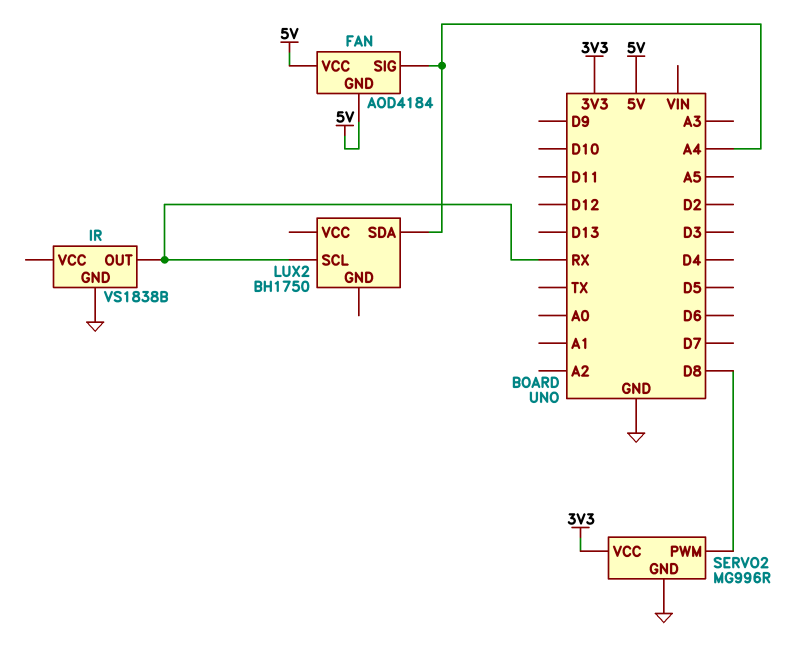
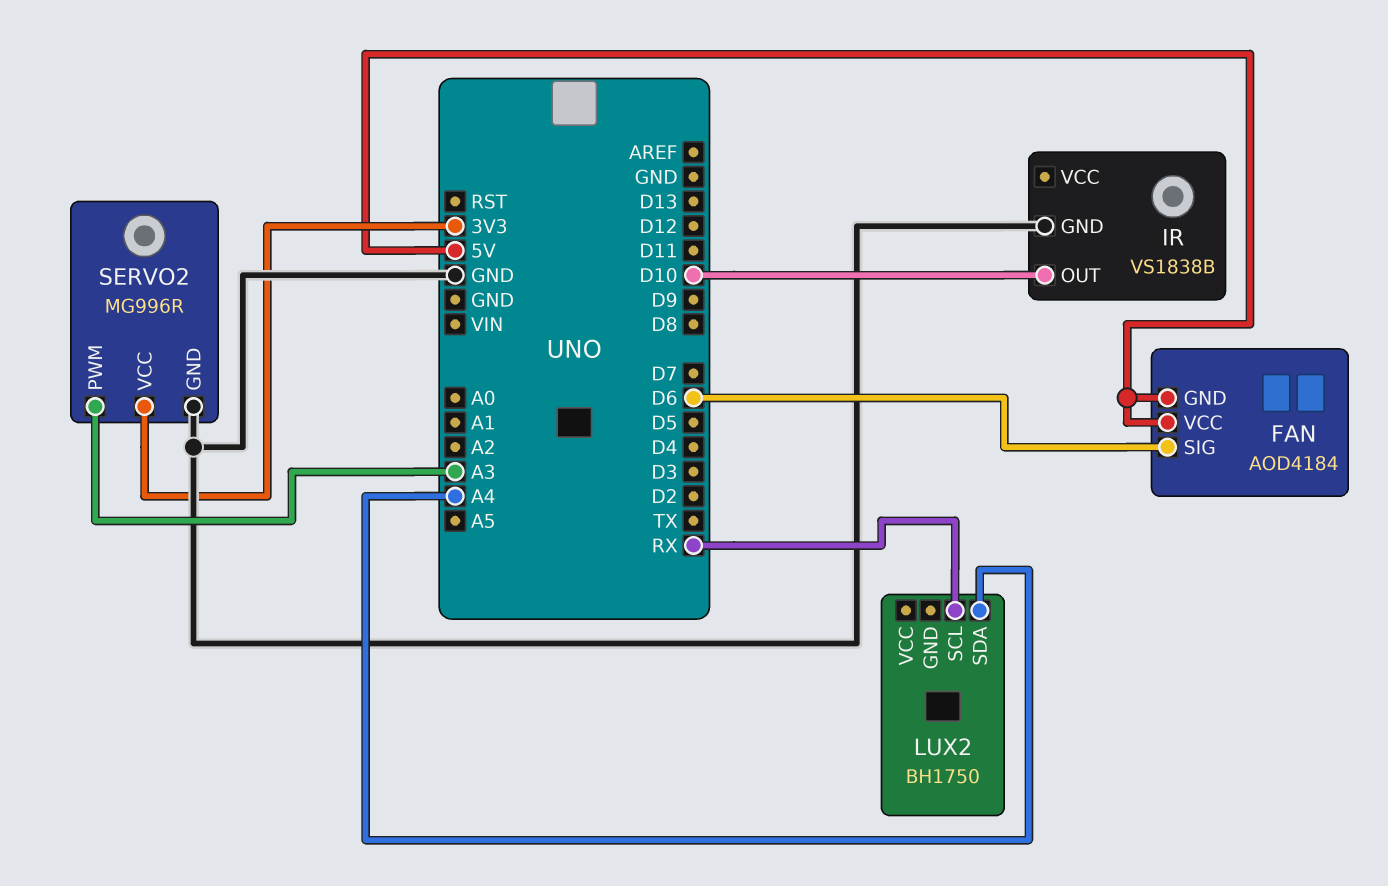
FAN pin SIG: A4 -> D6
IR pin OUT: RX -> D10
SERVO2 pin PWM: D8 -> A3

